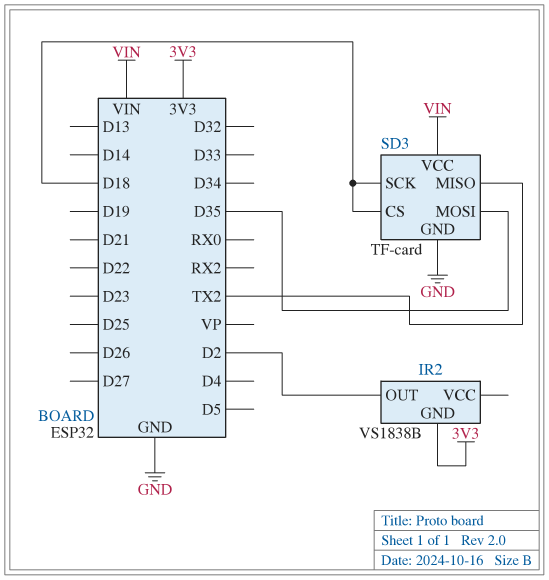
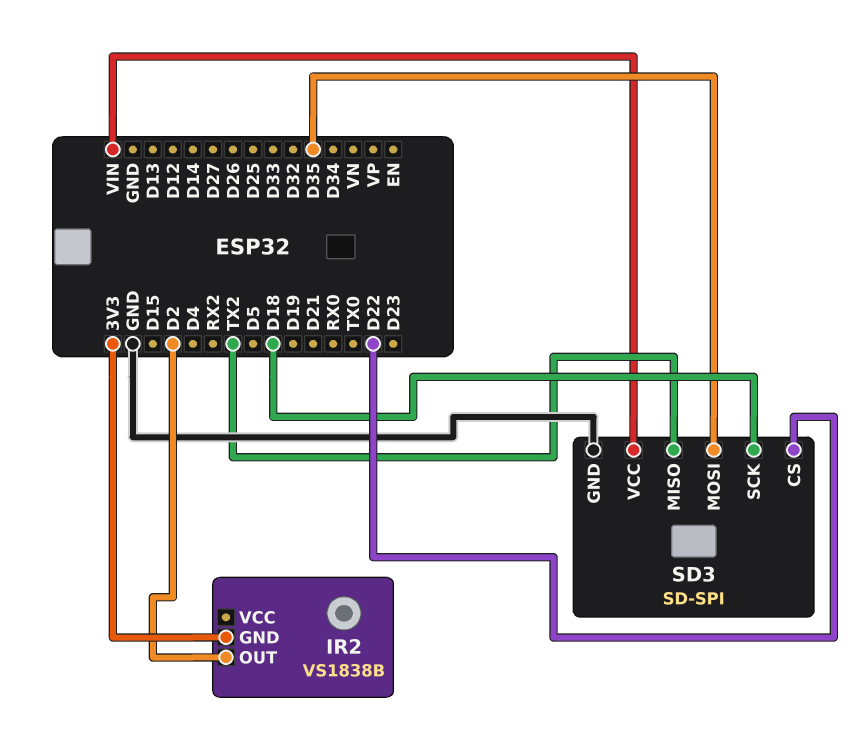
SD3: TF-card -> SD-SPI
SD3 pin CS: D18 -> D22

